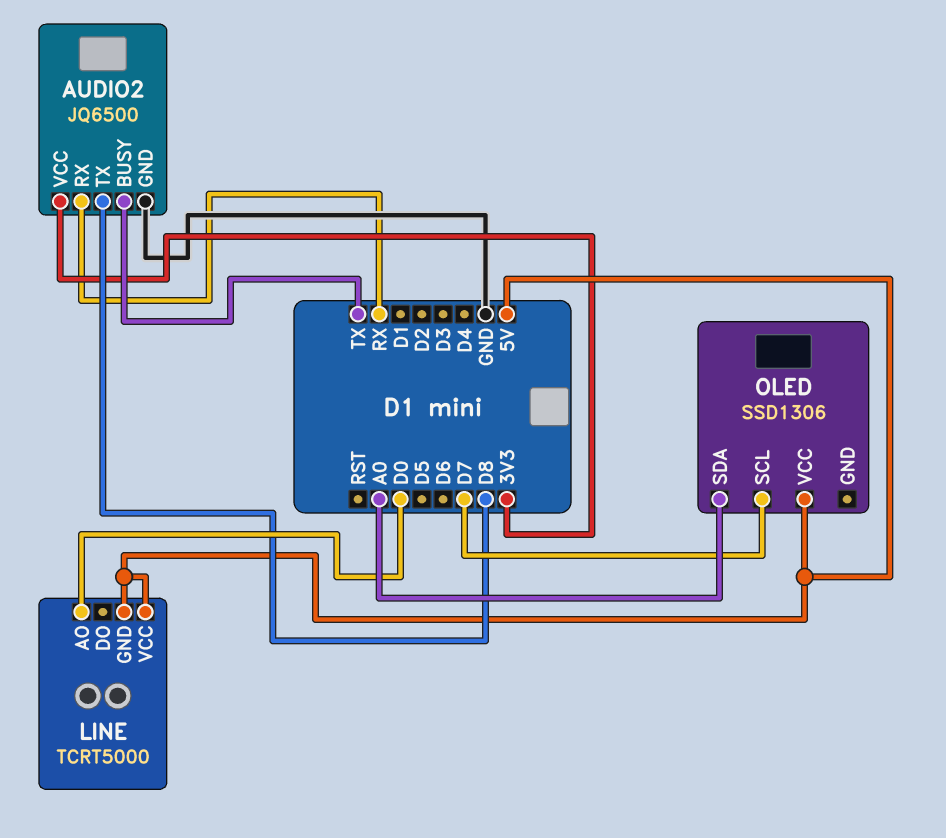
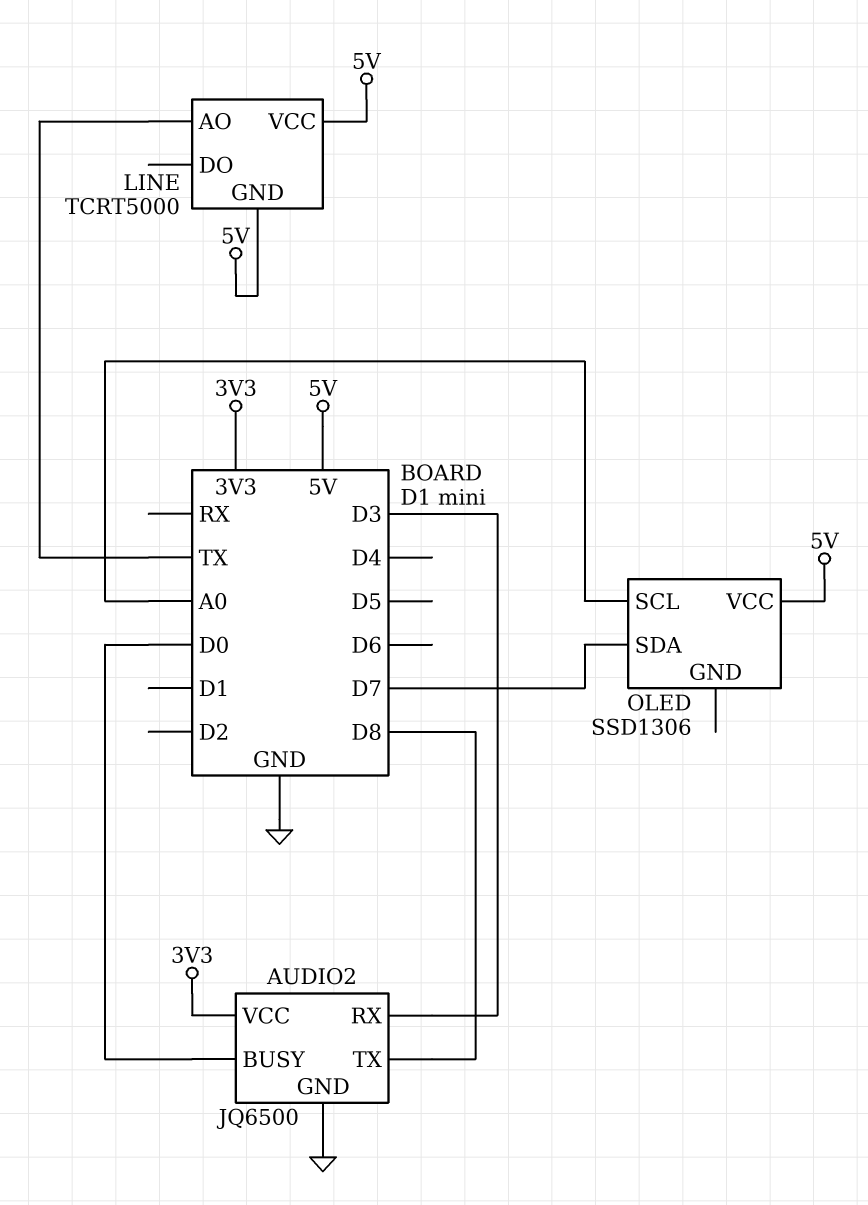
AUDIO2 pin BUSY: TX -> D0
AUDIO2 pin RX: RX -> D3
LINE pin AO: D0 -> TX
OLED pin SCL: D7 -> A0
OLED pin SDA: A0 -> D7

